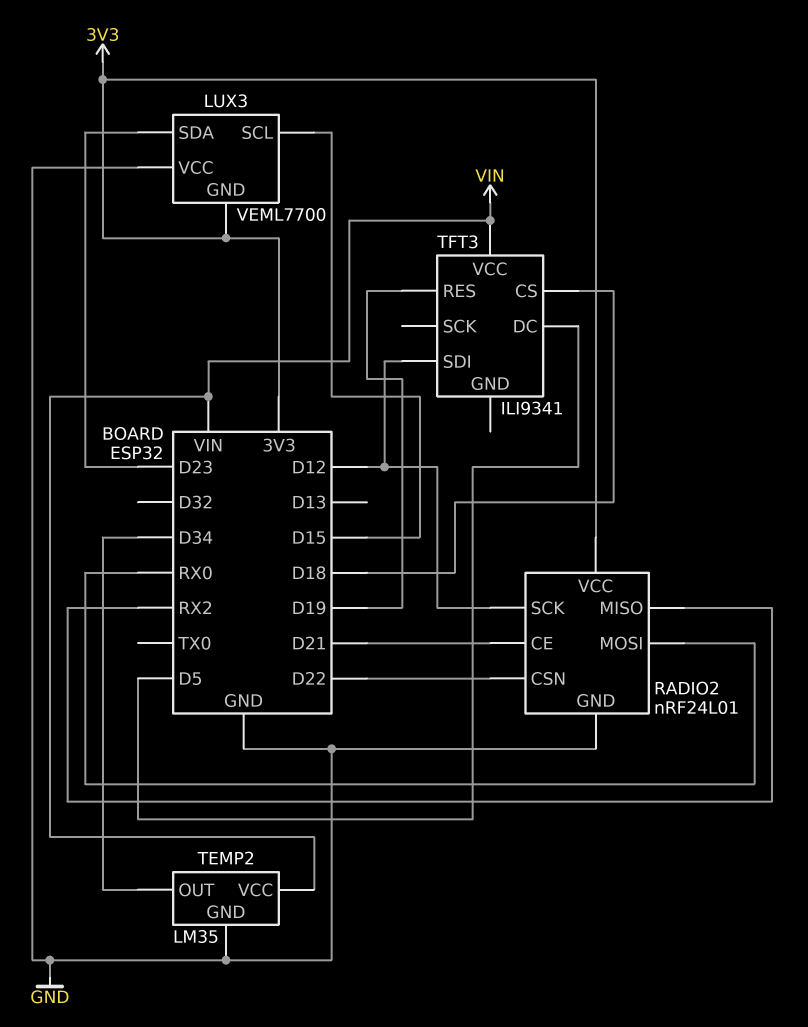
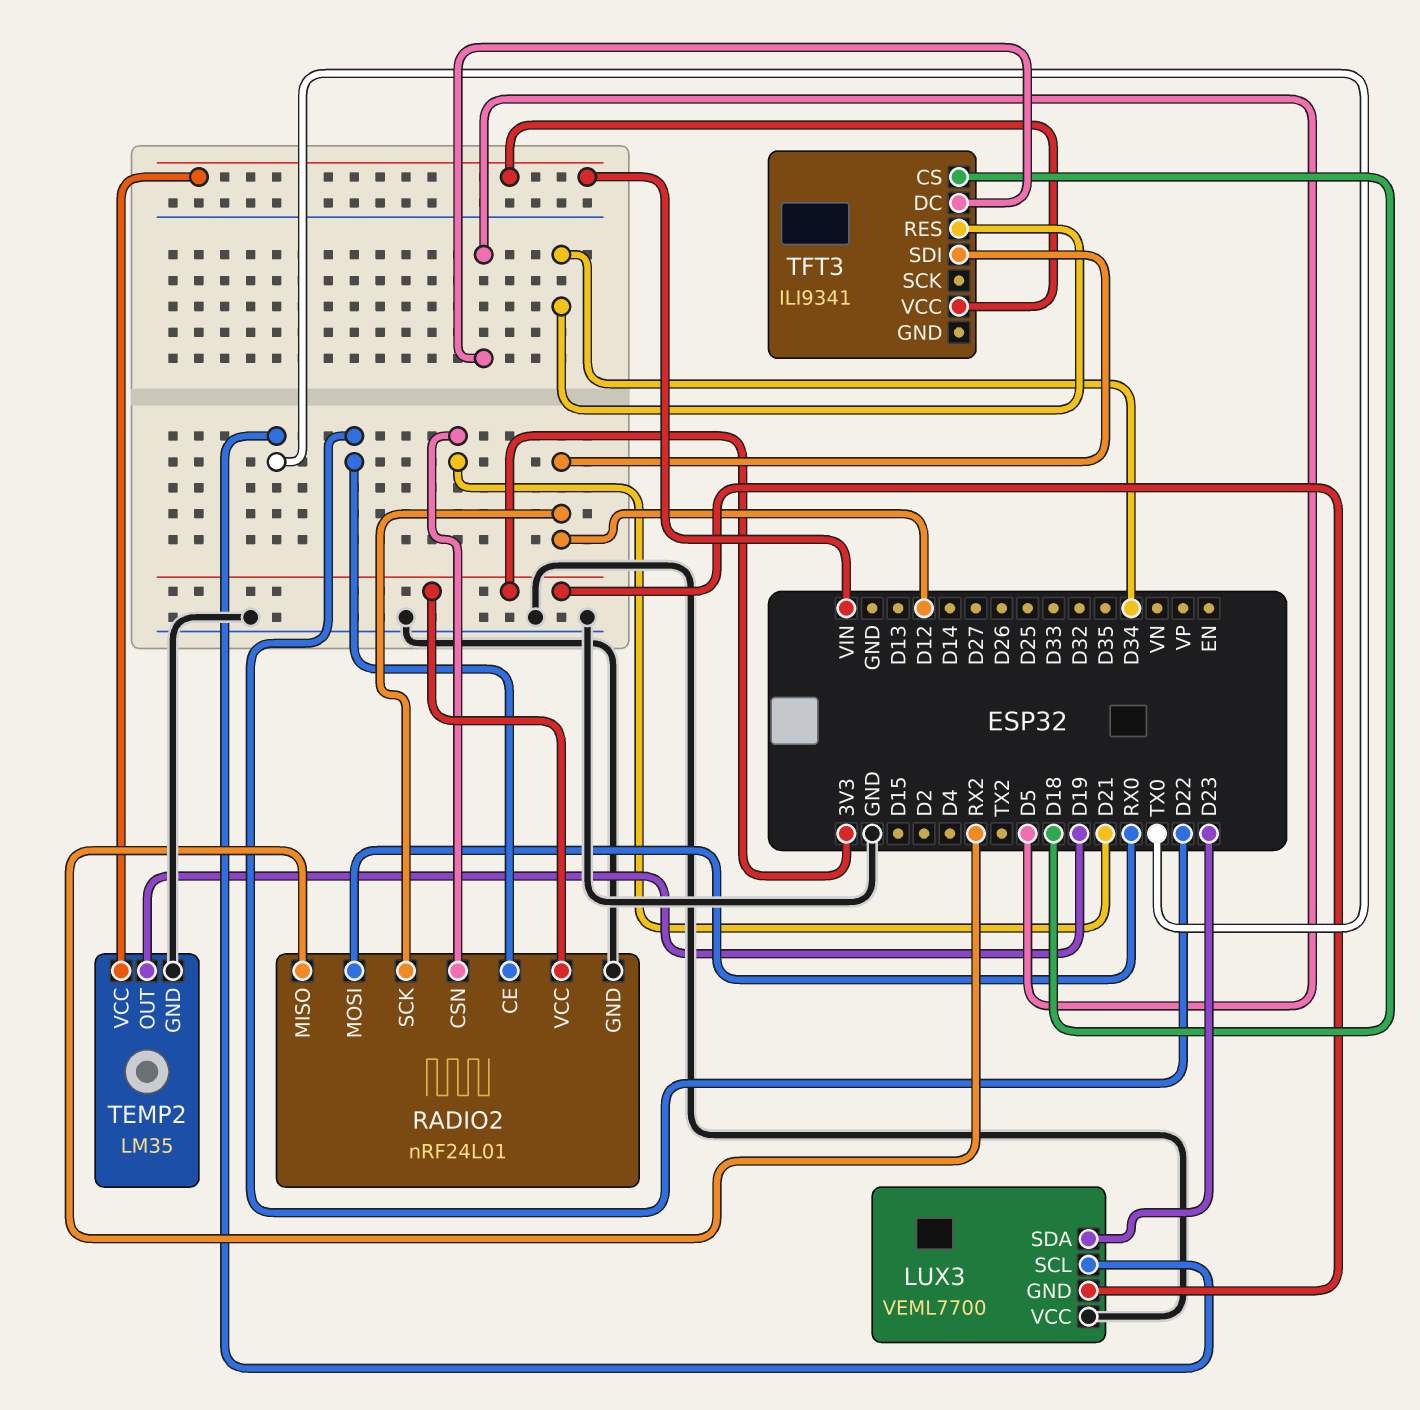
LUX3 pin SCL: D15 -> TX0
RADIO2 pin CE: D21 -> D22
RADIO2 pin CSN: D22 -> D21
TEMP2 pin OUT: D34 -> D19
TFT3 pin RES: D19 -> D34

